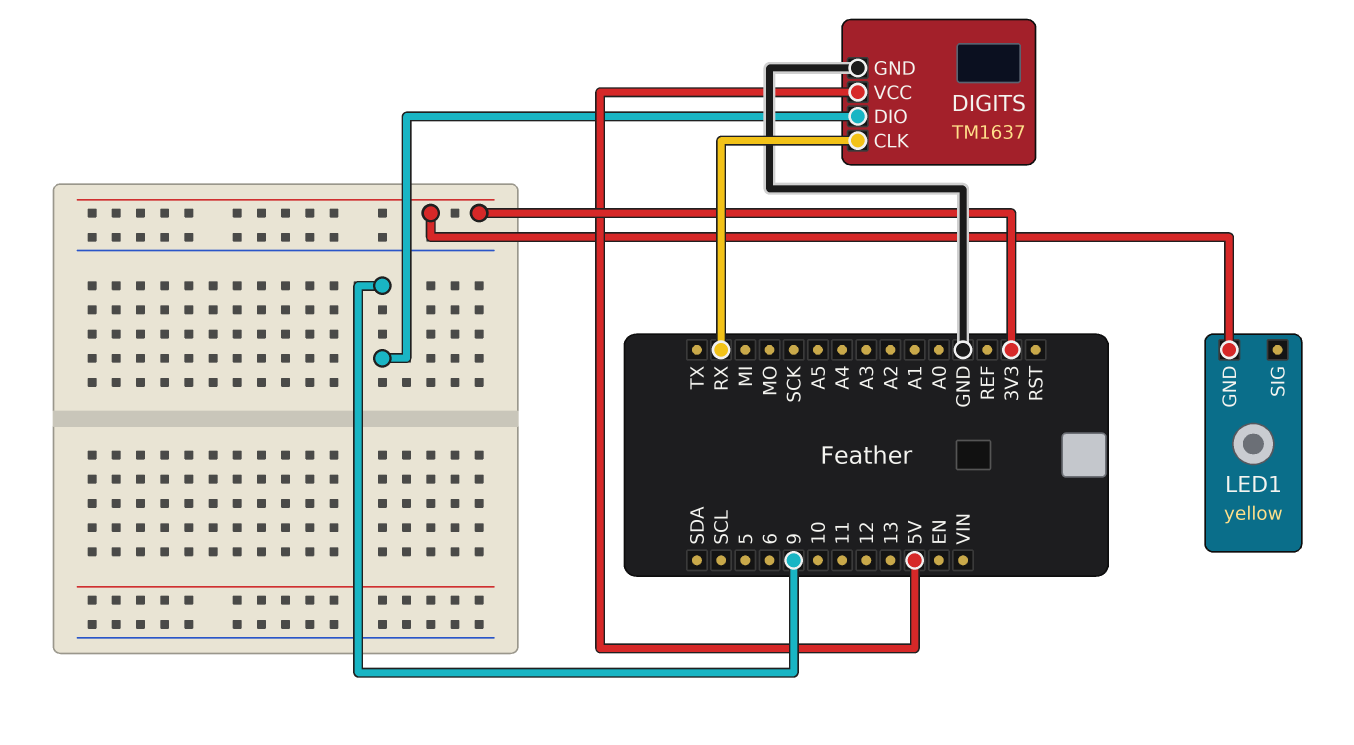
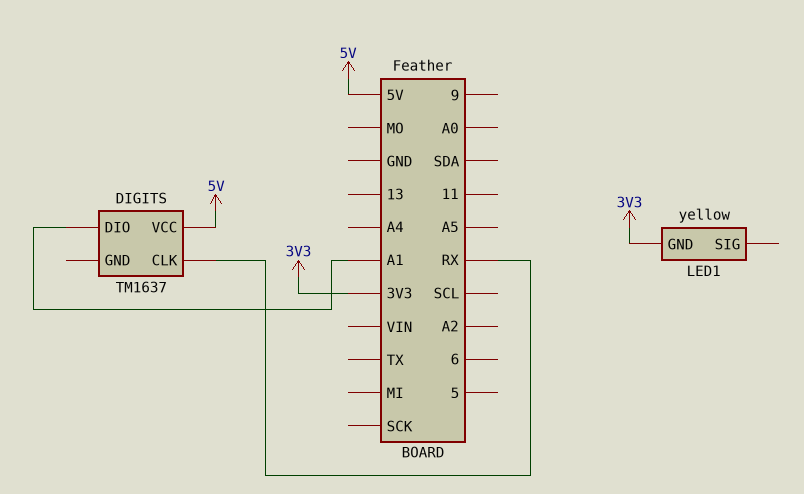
DIGITS pin DIO: 9 -> A1
DIGITS pin GND: GND -> none

